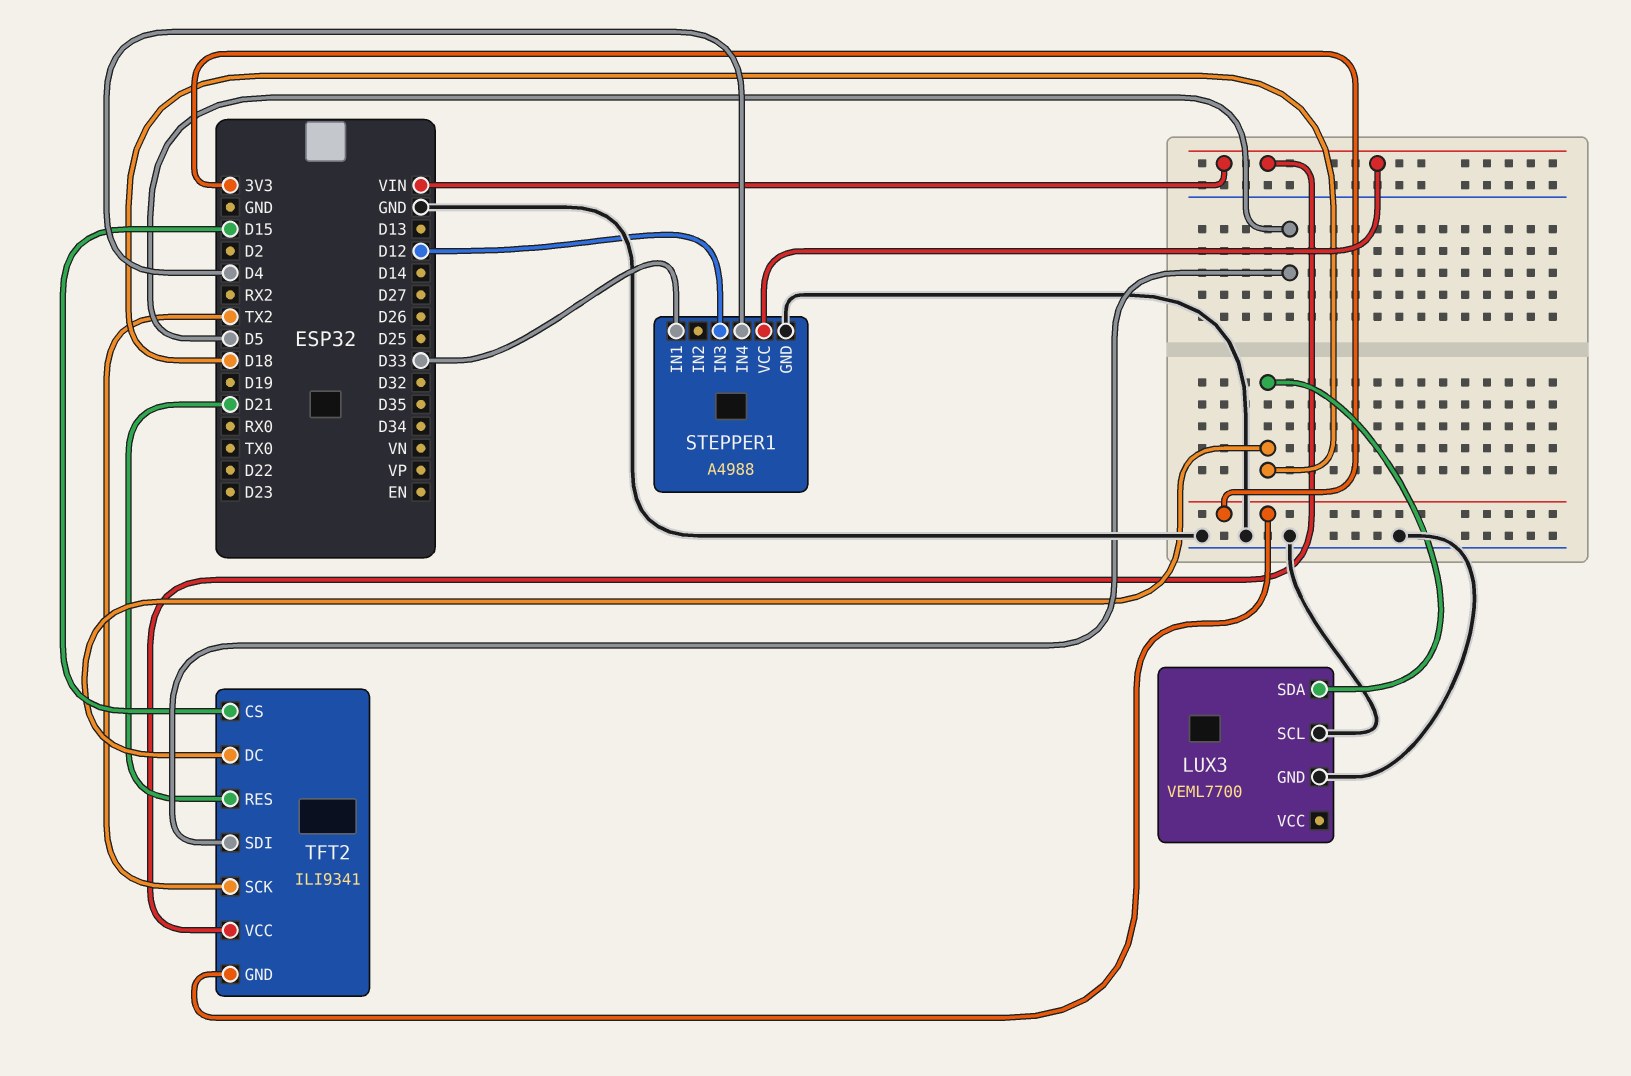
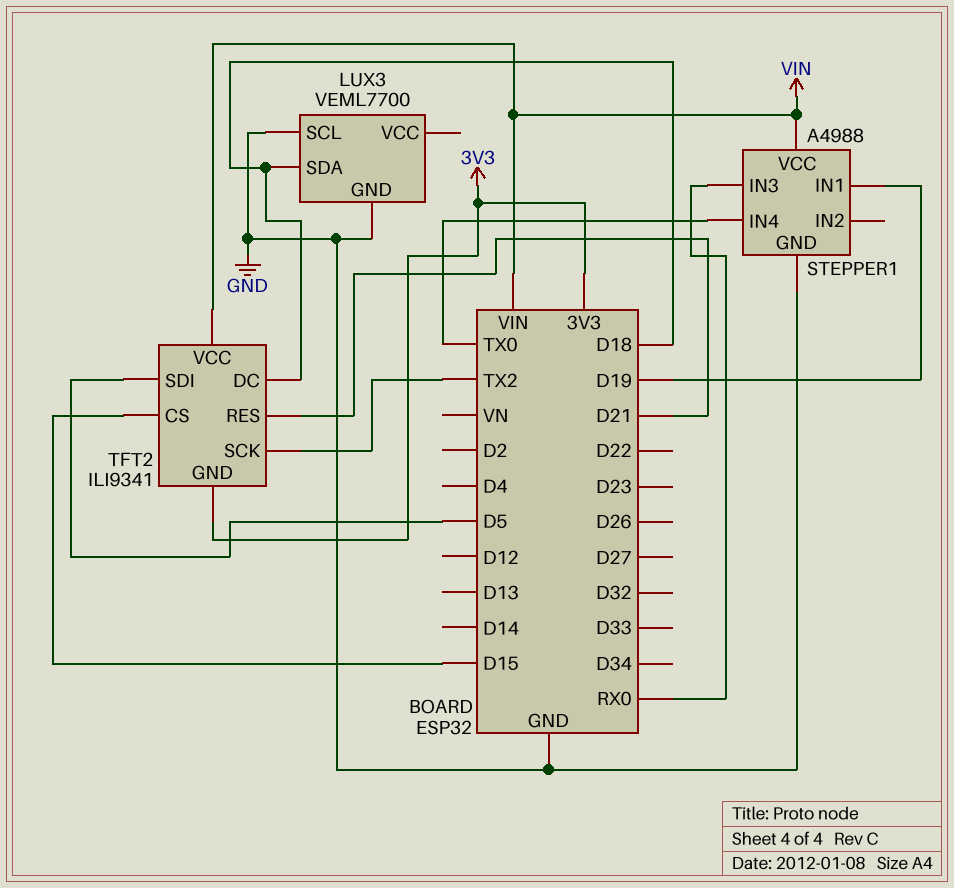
STEPPER1 pin IN1: D33 -> D19
STEPPER1 pin IN3: D12 -> RX0
STEPPER1 pin IN4: D4 -> TX0

